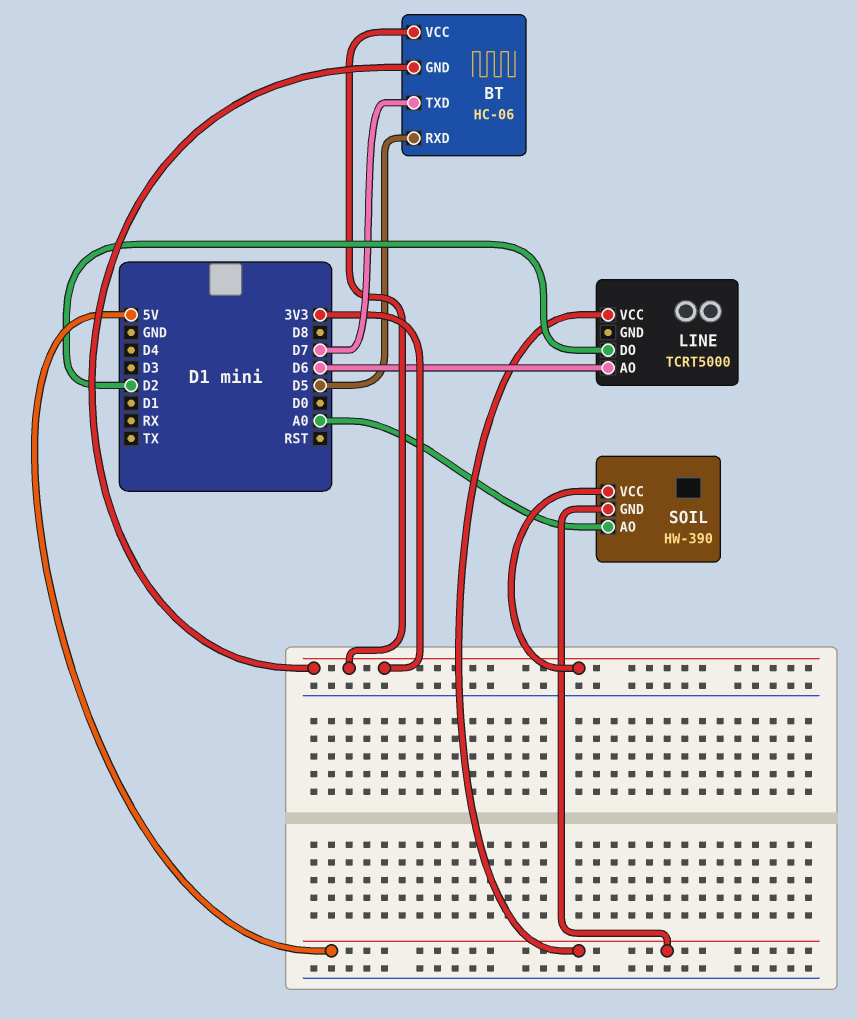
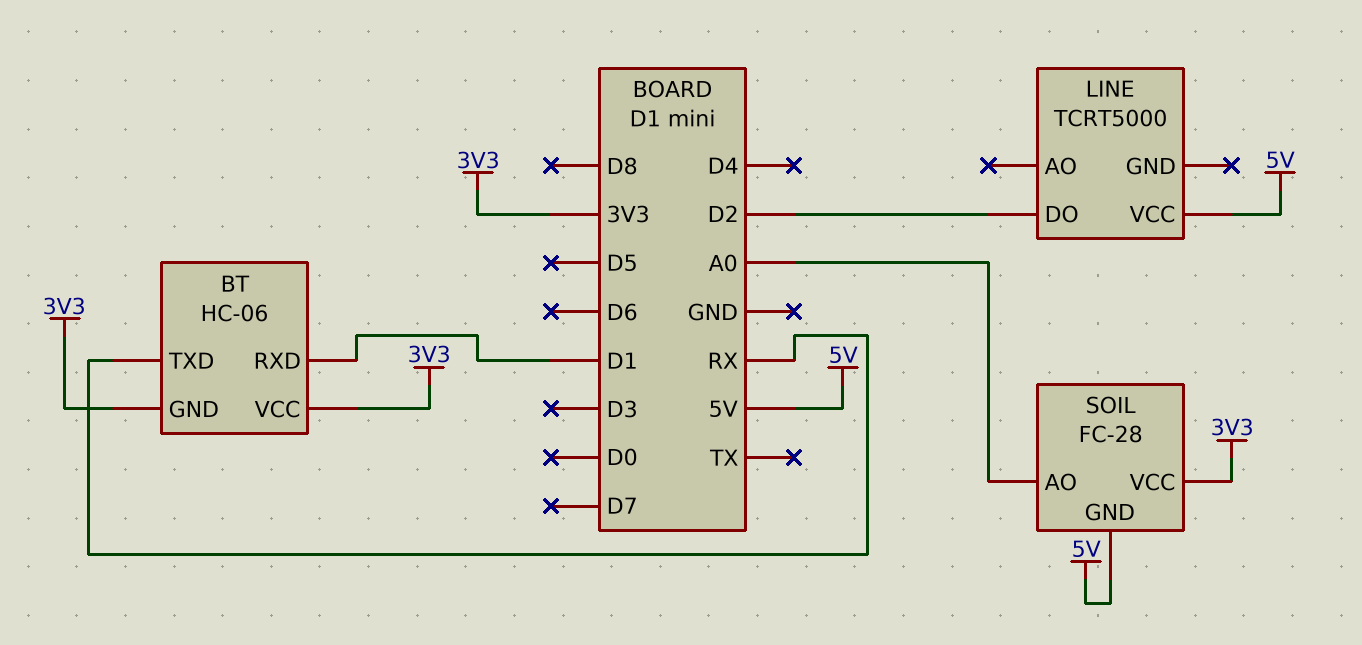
BT pin RXD: D5 -> D1
BT pin TXD: D7 -> RX
LINE pin AO: D6 -> none
SOIL: HW-390 -> FC-28

